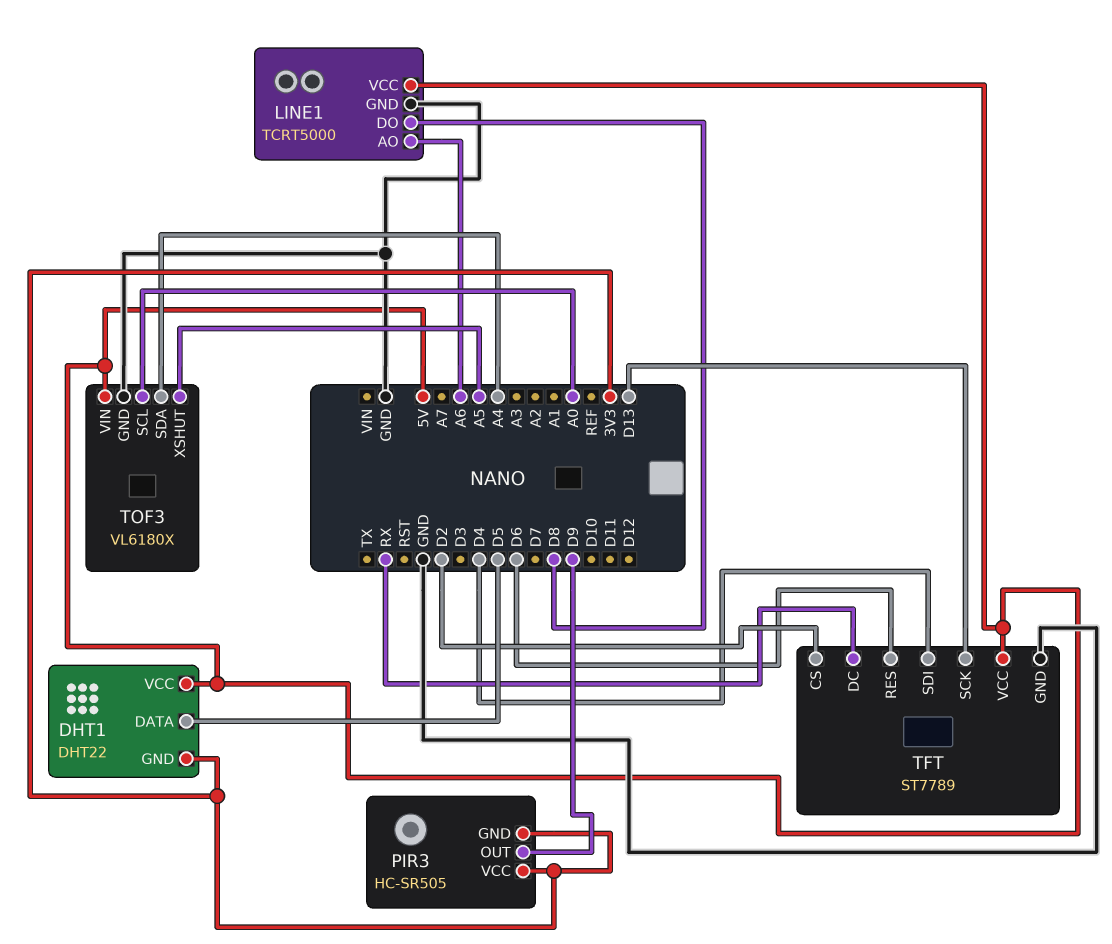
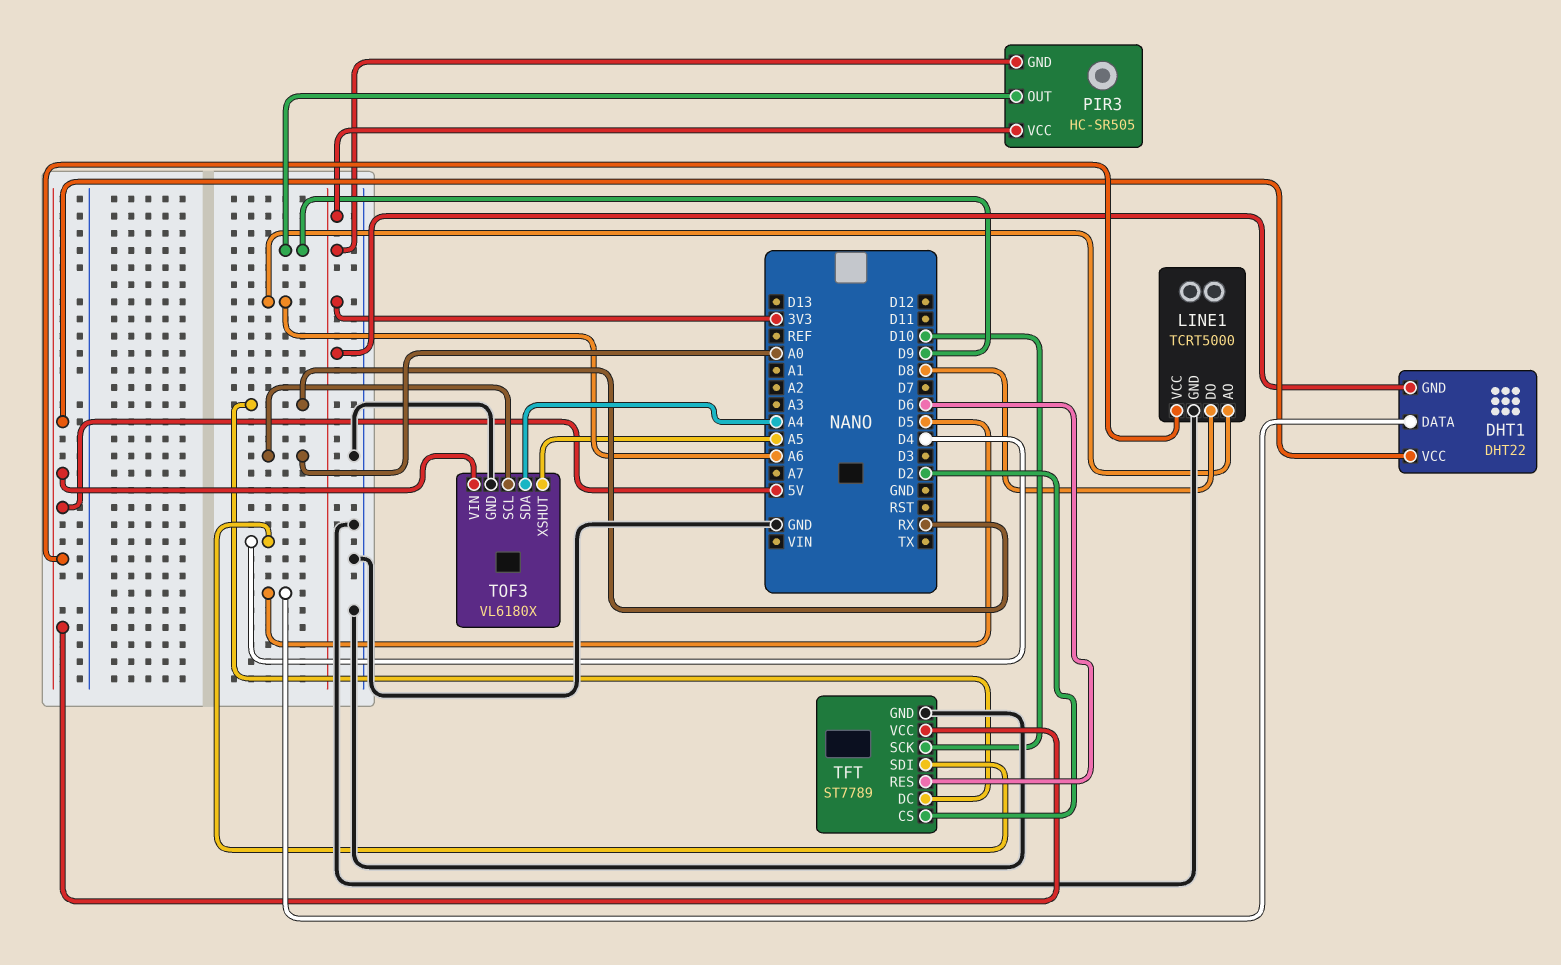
TFT pin SCK: D13 -> D10

